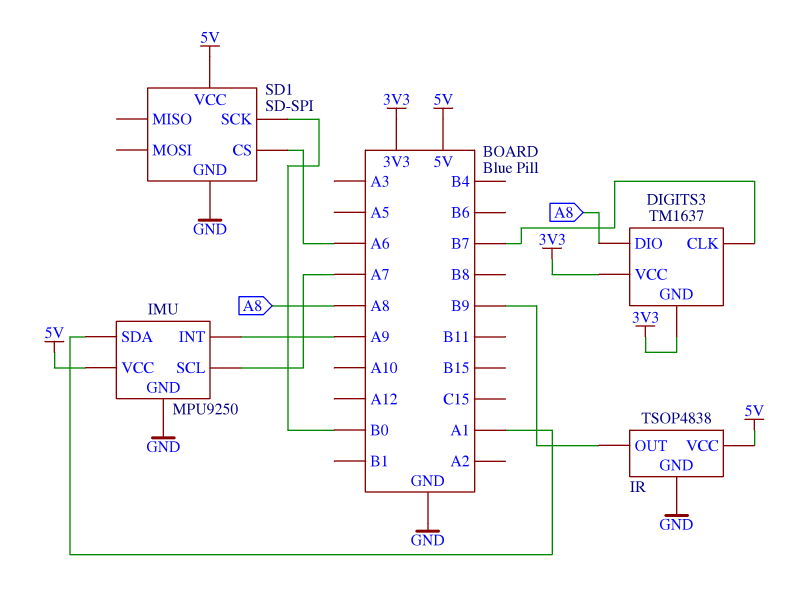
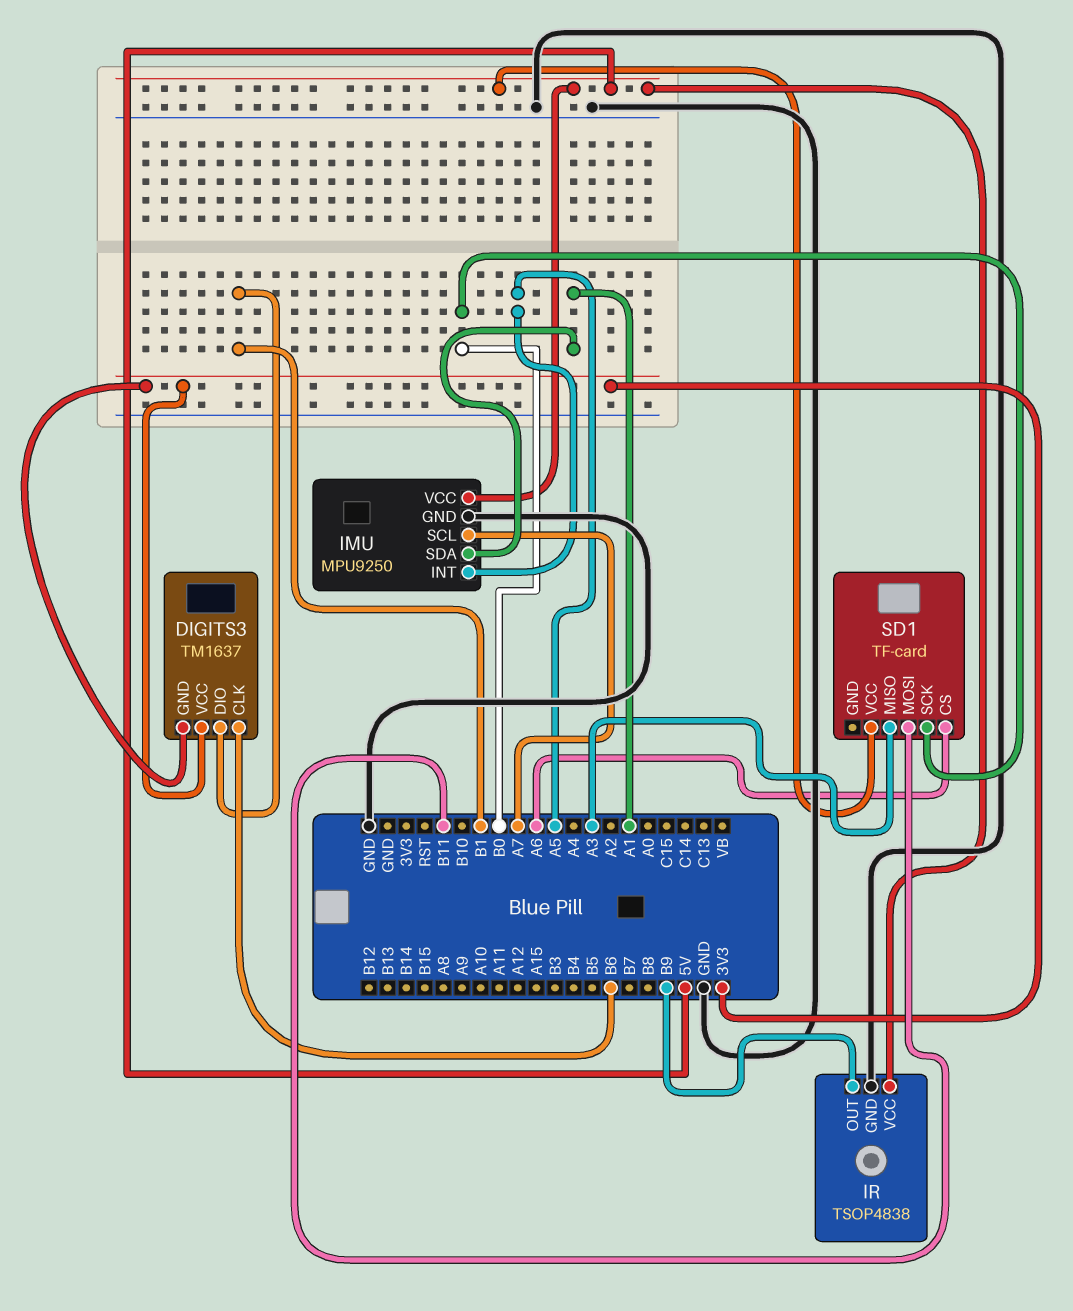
DIGITS3 pin CLK: B7 -> B6
DIGITS3 pin DIO: A8 -> B1
IMU pin INT: A9 -> A5
SD1: SD-SPI -> TF-card
SD1 pin GND: GND -> none
SD1 pin MISO: none -> A3
SD1 pin MOSI: none -> B11

